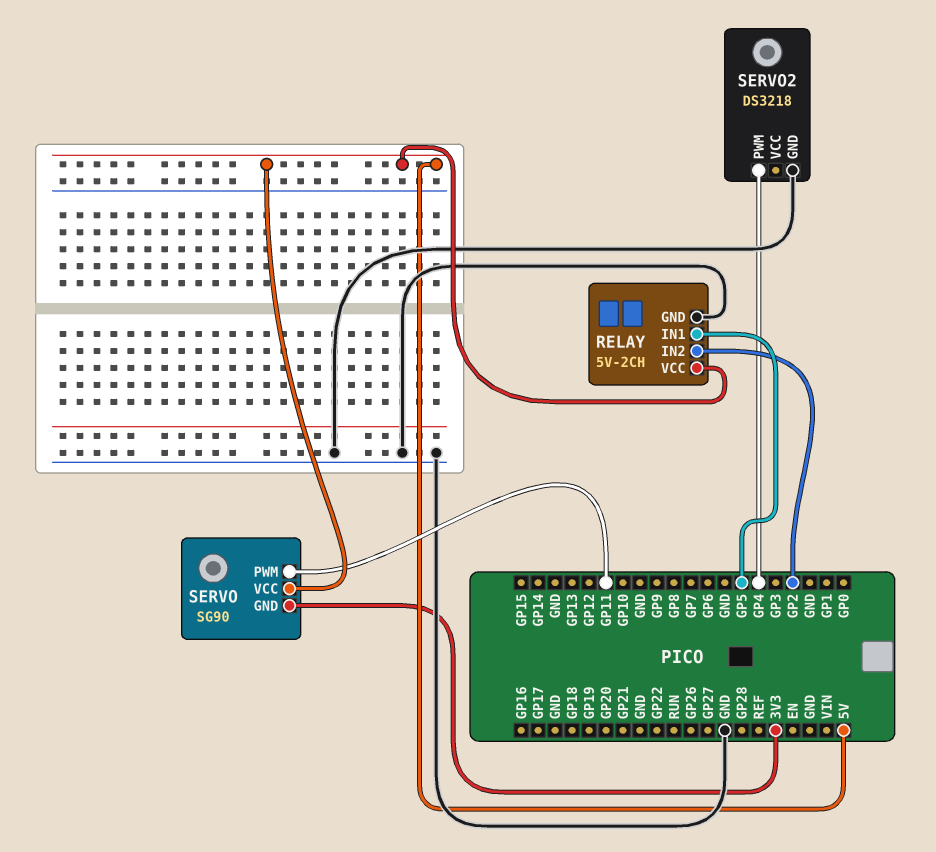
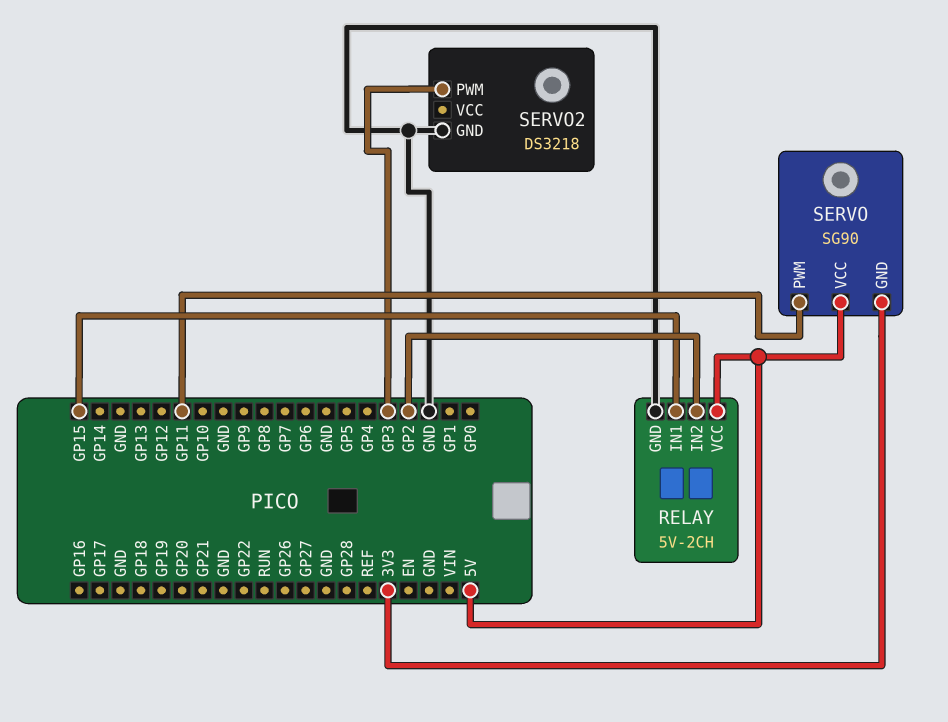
RELAY pin IN1: GP5 -> GP15
SERVO2 pin PWM: GP4 -> GP3

